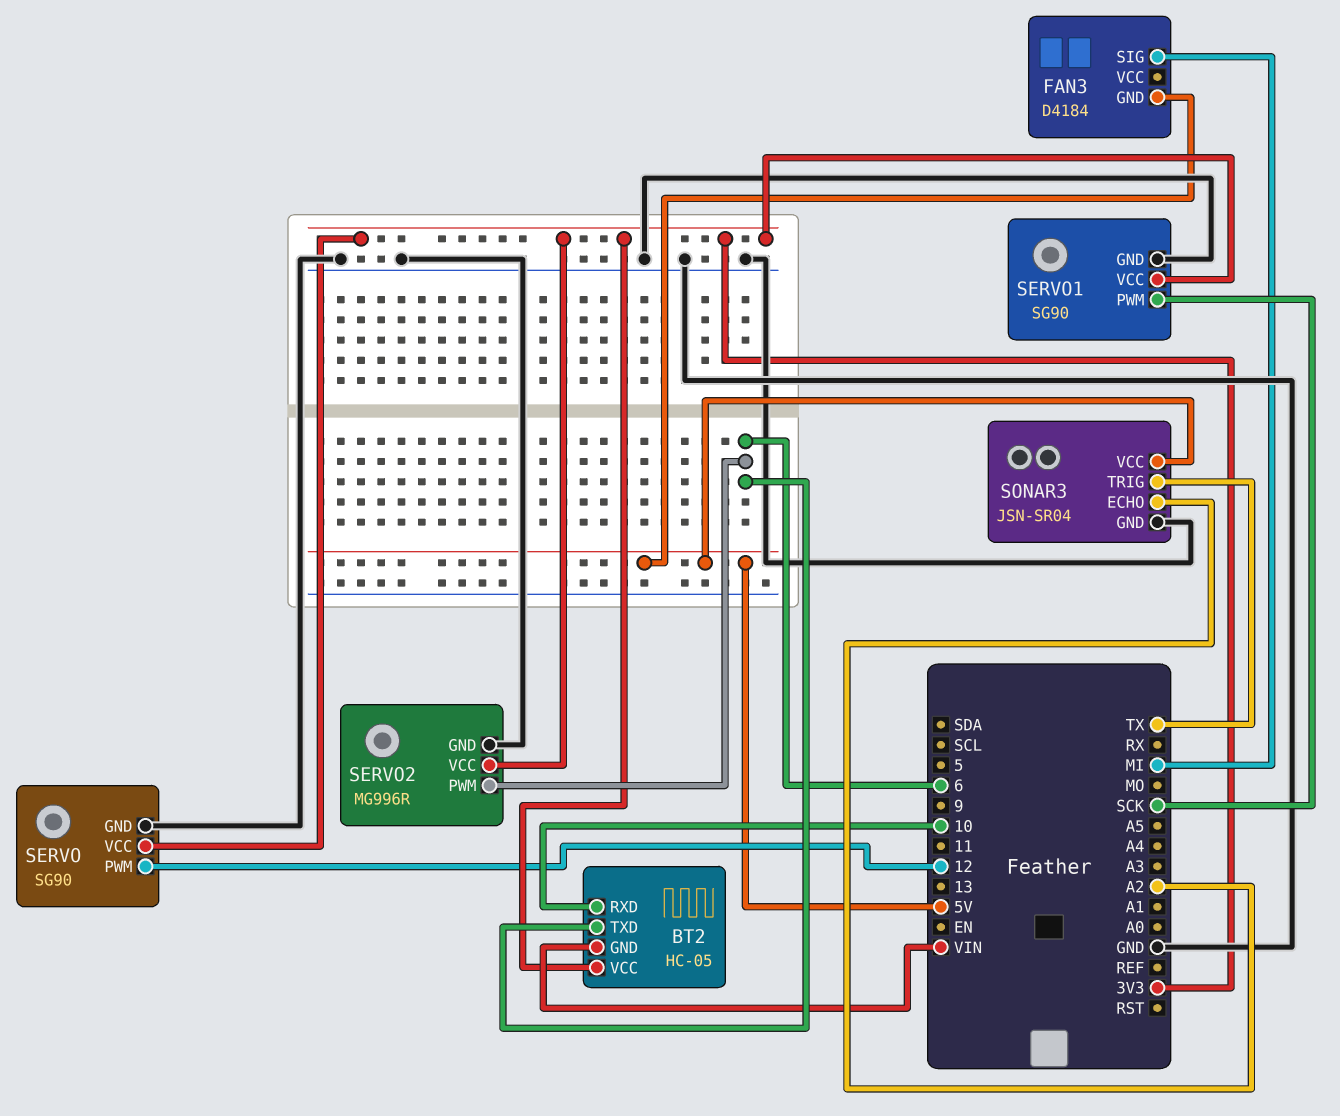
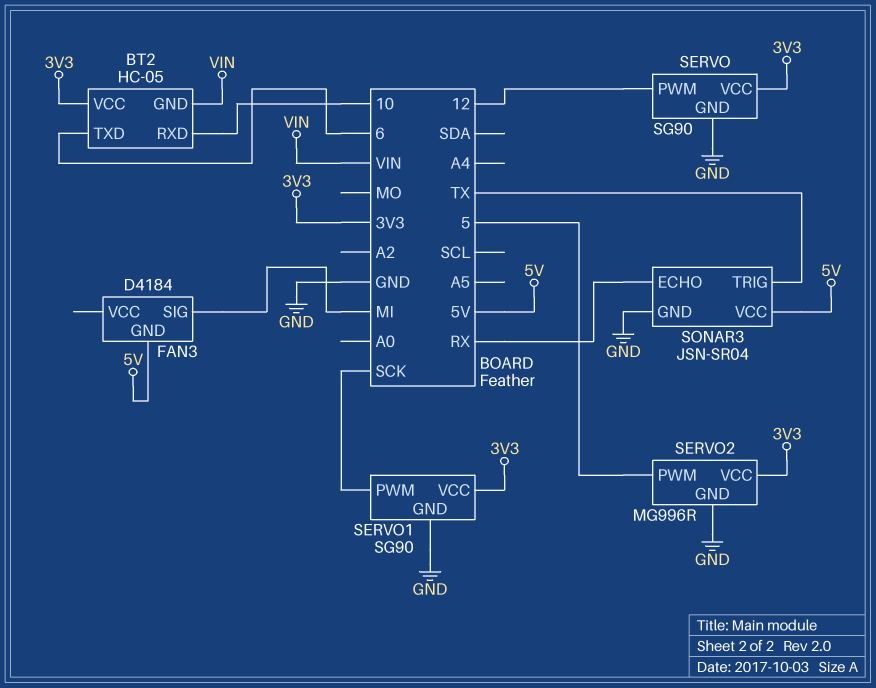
SERVO2 pin PWM: 6 -> 5
SONAR3 pin ECHO: A2 -> RX

